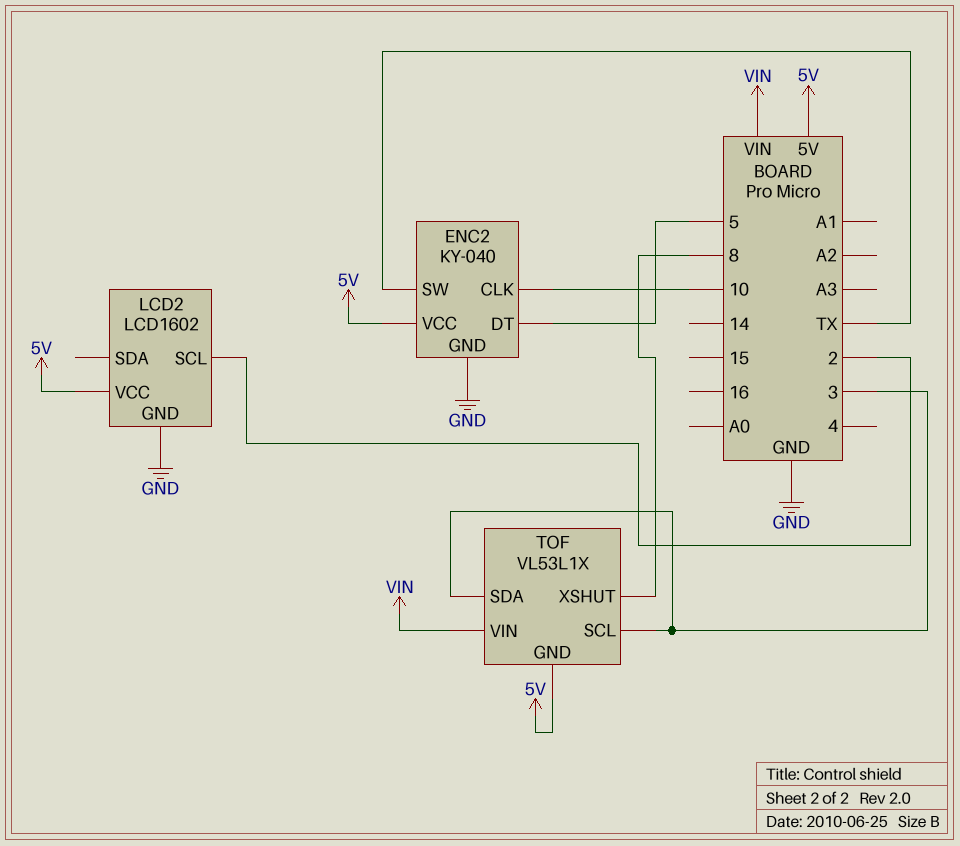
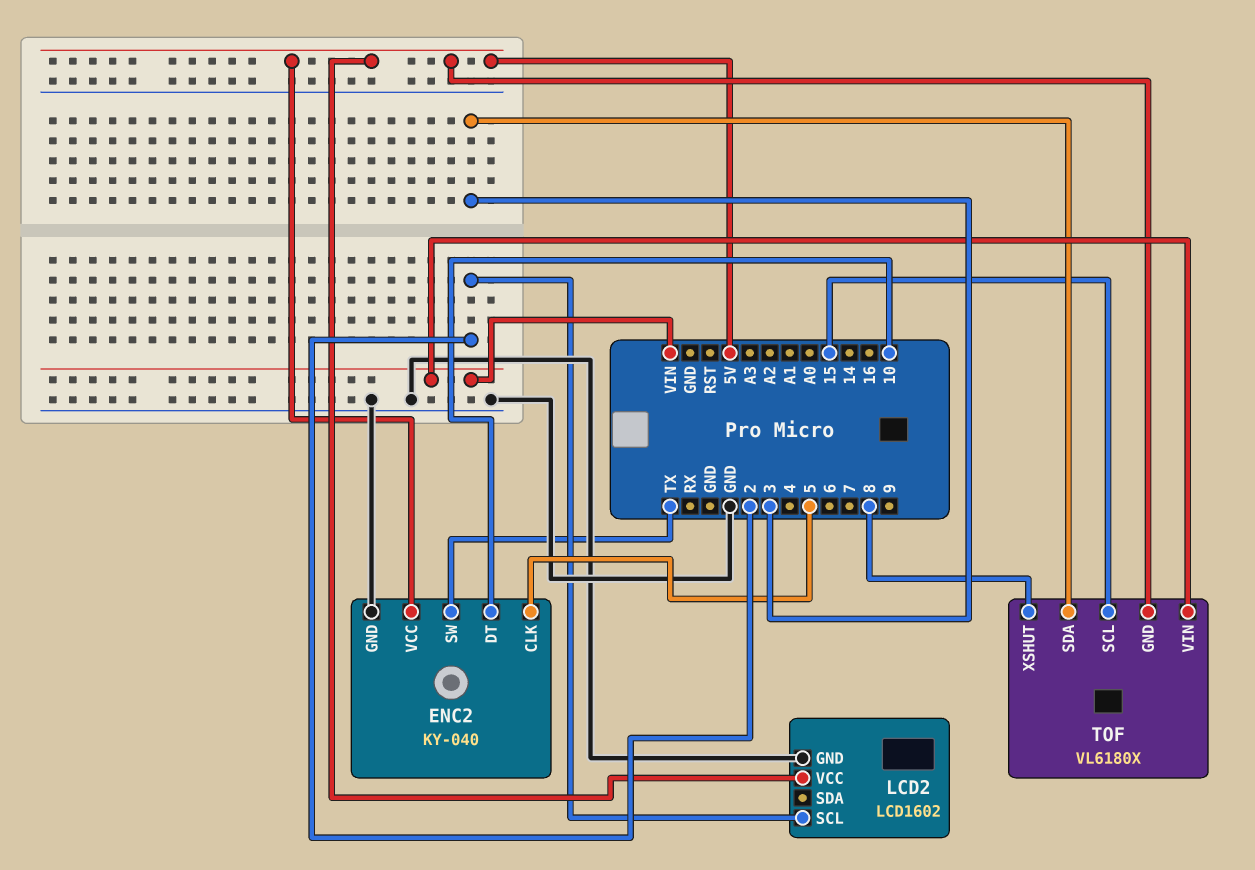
ENC2 pin CLK: 10 -> 5
ENC2 pin DT: 5 -> 10
TOF: VL53L1X -> VL6180X
TOF pin SCL: 3 -> 15

